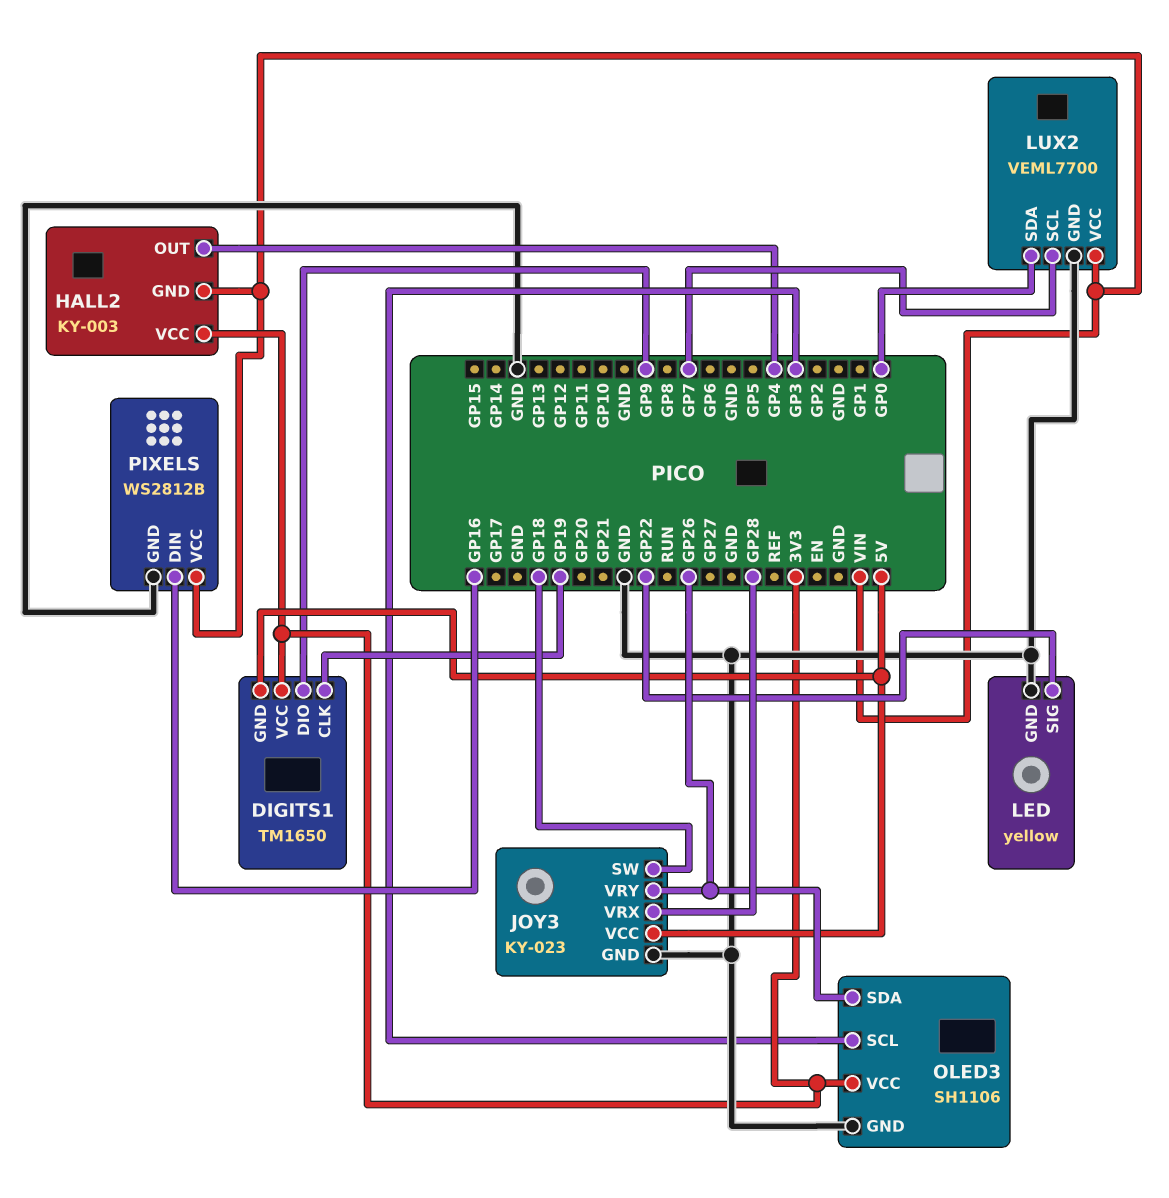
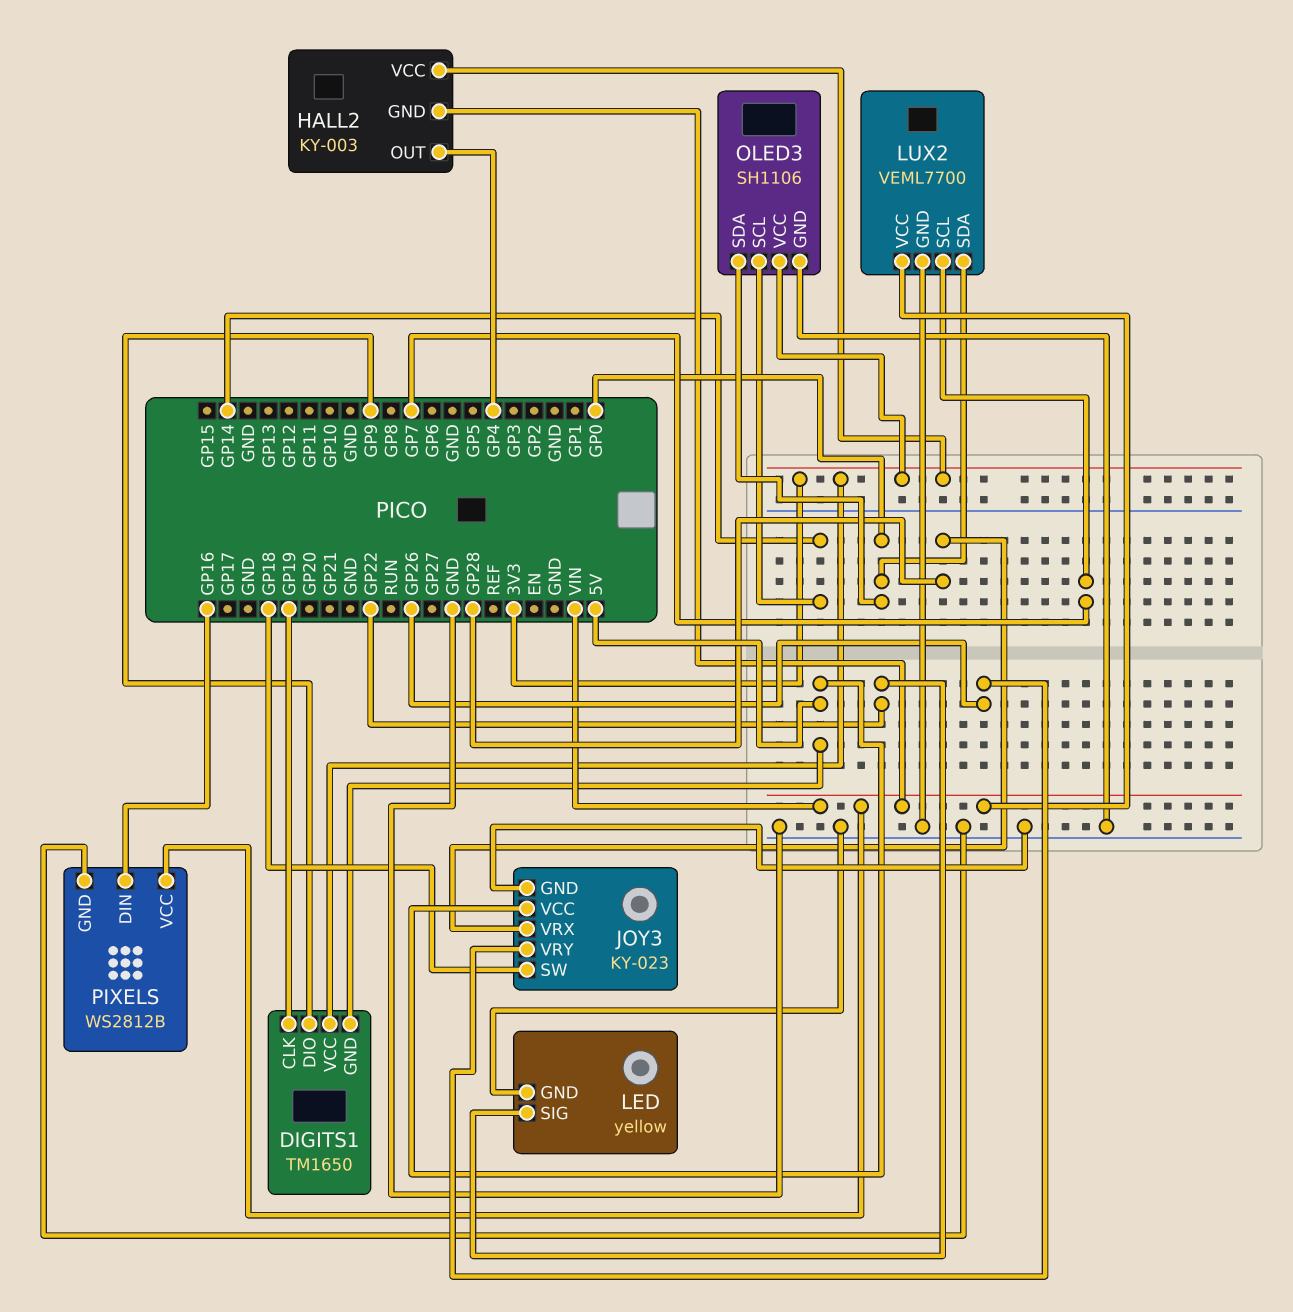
OLED3 pin SCL: GP3 -> GP14
OLED3 pin SDA: GP26 -> GP0

